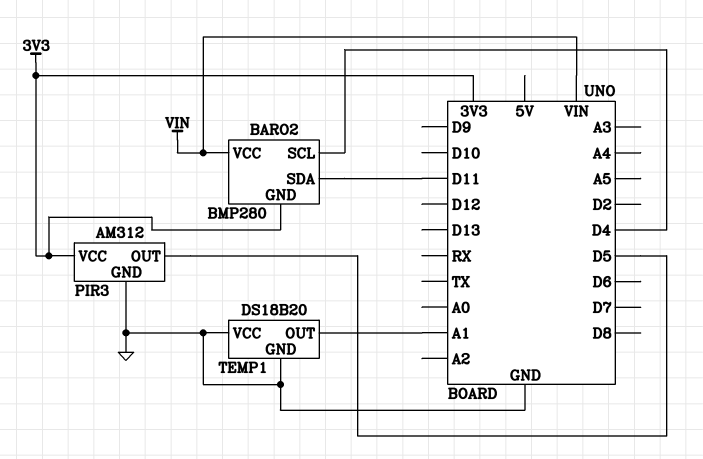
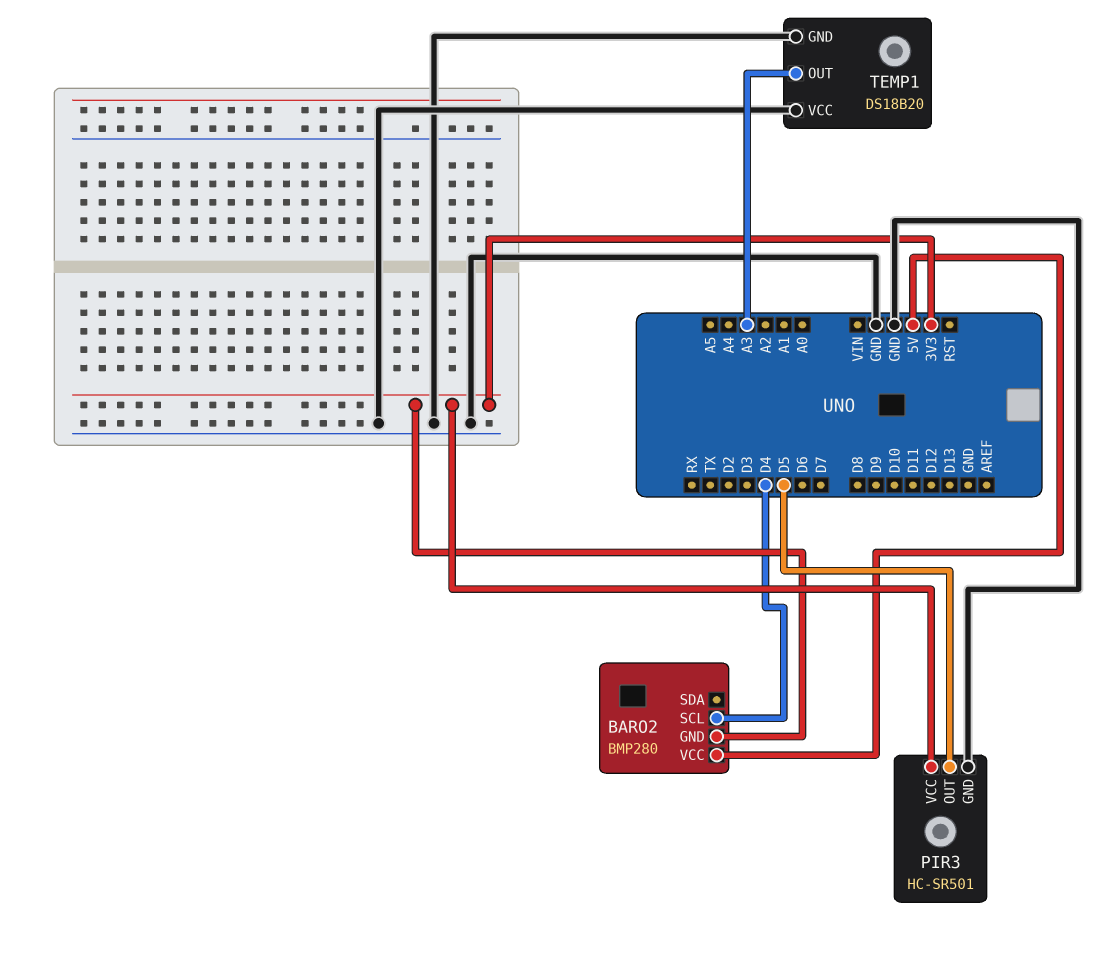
BARO2 pin SDA: D11 -> none
BARO2 pin VCC: VIN -> 5V
PIR3: AM312 -> HC-SR501
TEMP1 pin OUT: A1 -> A3

